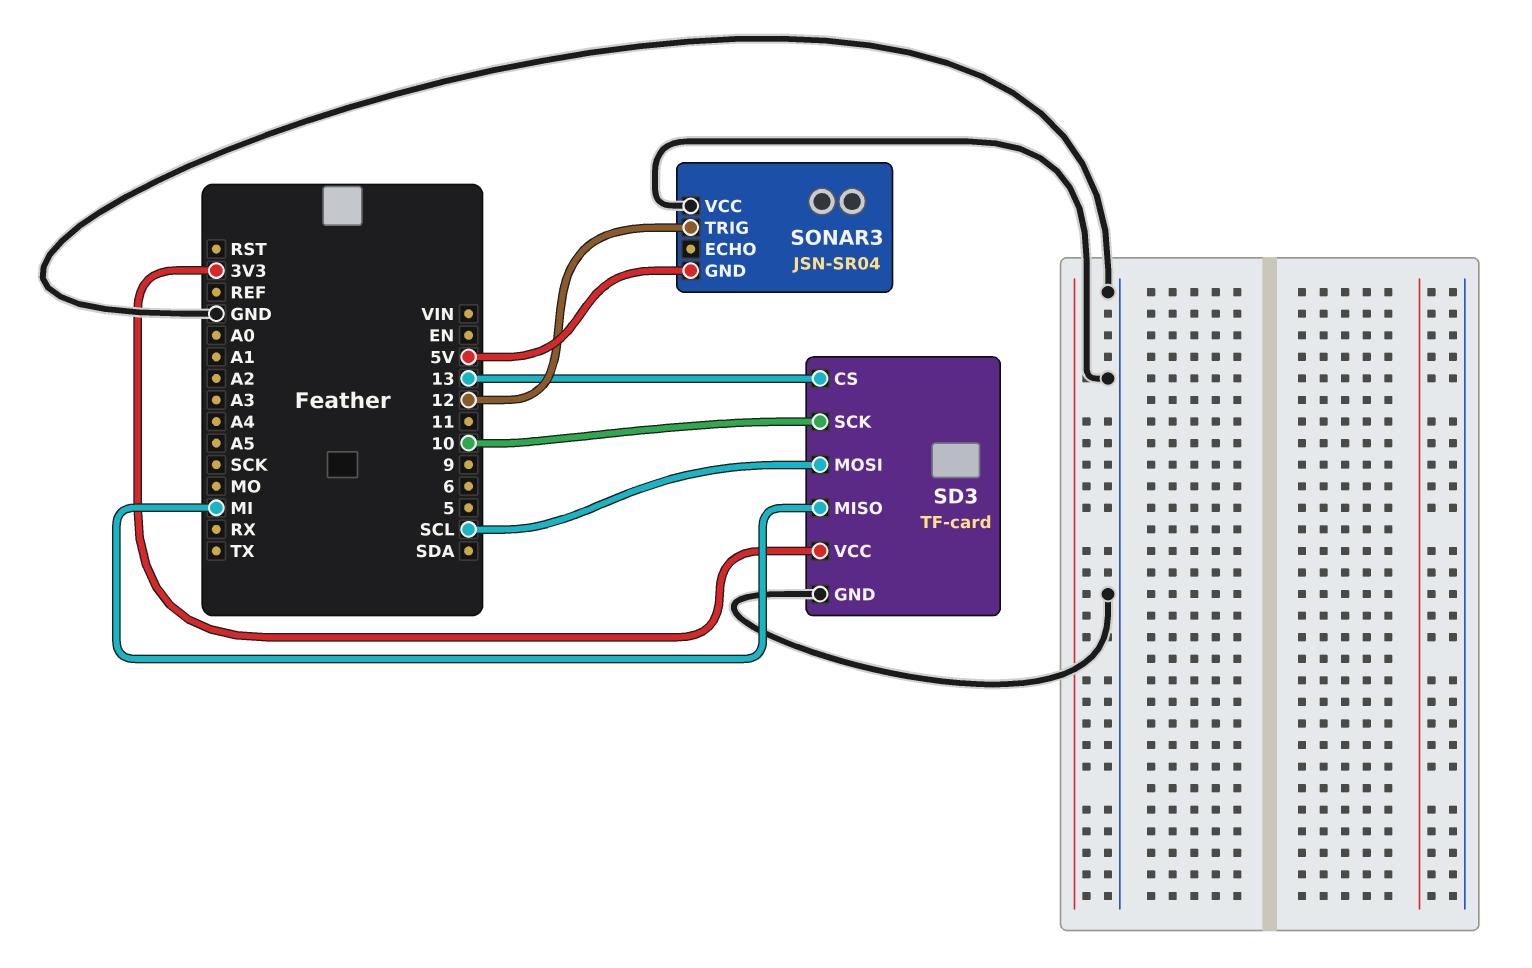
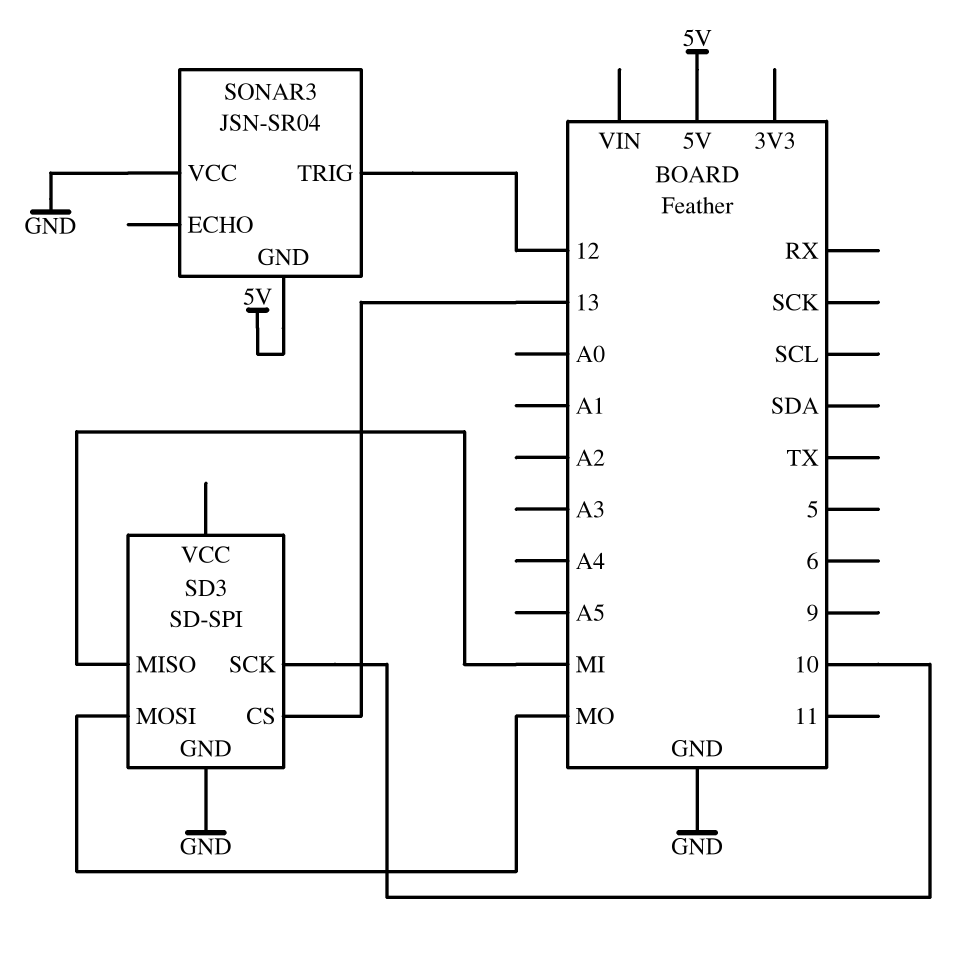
SD3: TF-card -> SD-SPI
SD3 pin MOSI: SCL -> MO
SD3 pin VCC: 3V3 -> none

